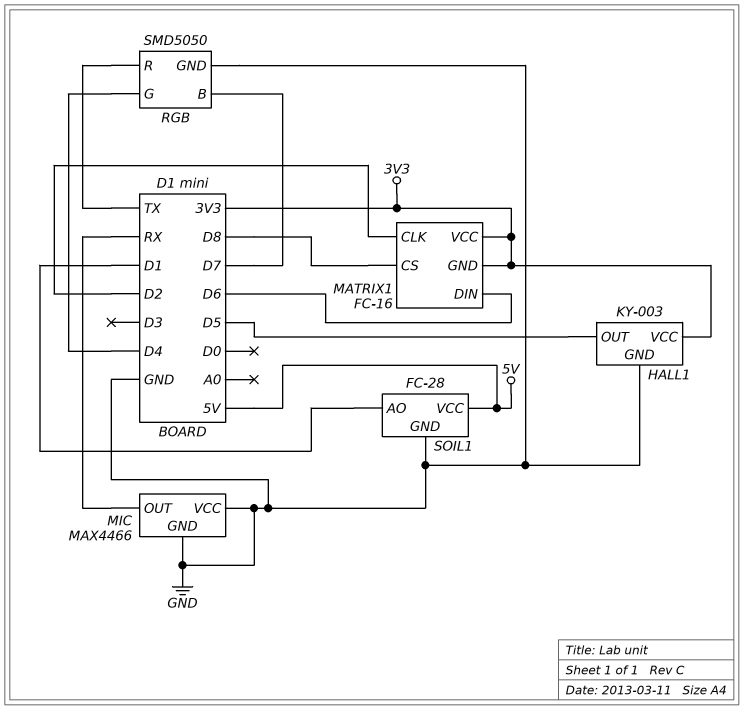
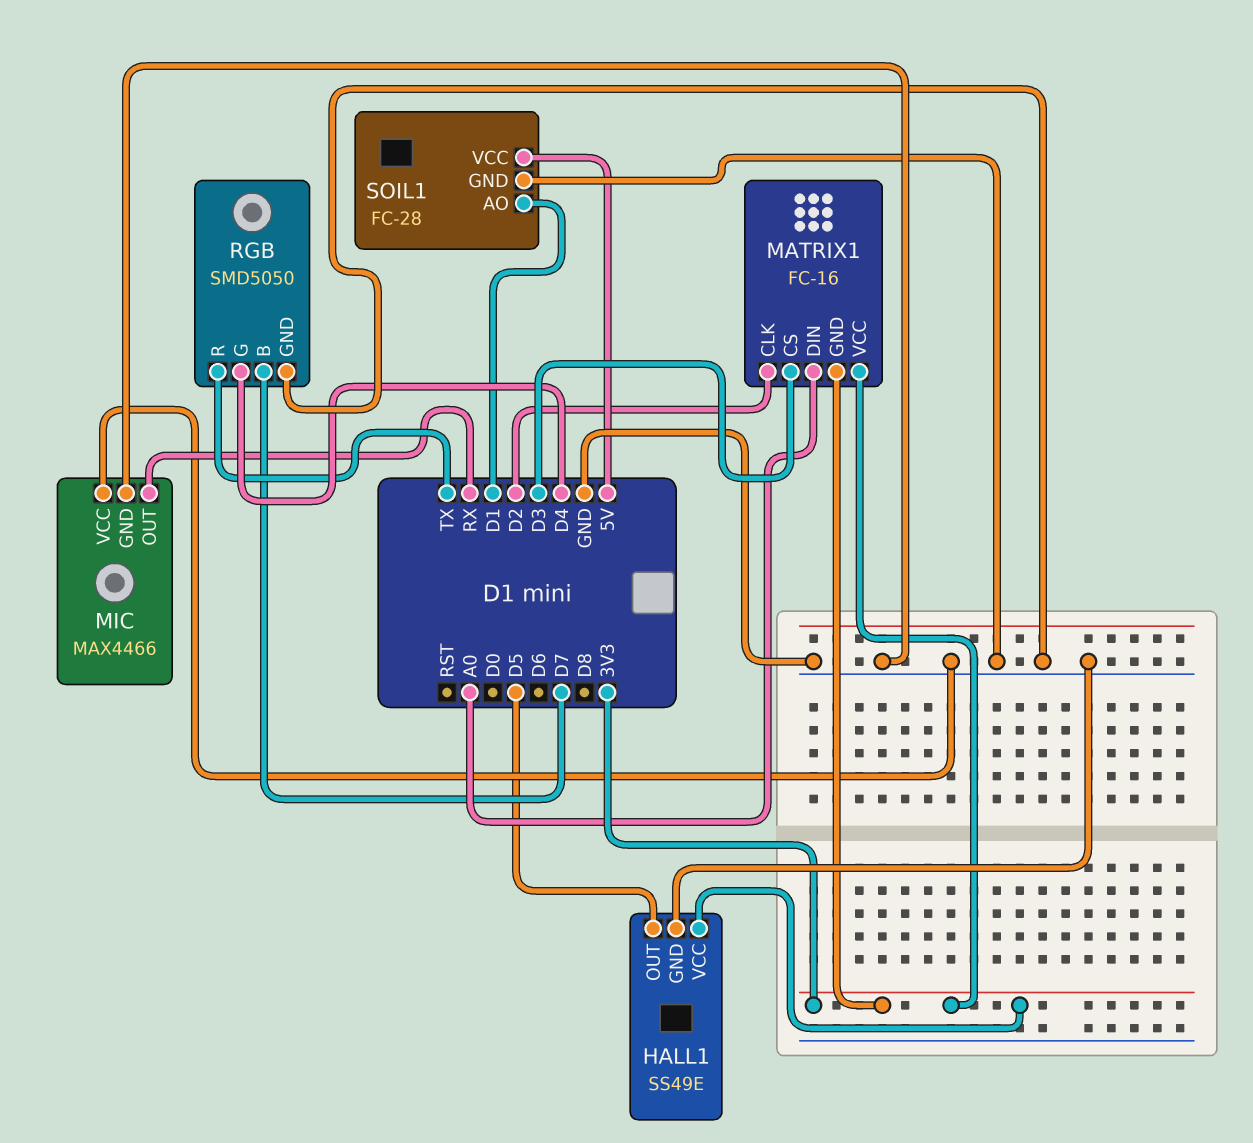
HALL1: KY-003 -> SS49E
MATRIX1 pin CS: D8 -> D3
MATRIX1 pin DIN: D6 -> A0

